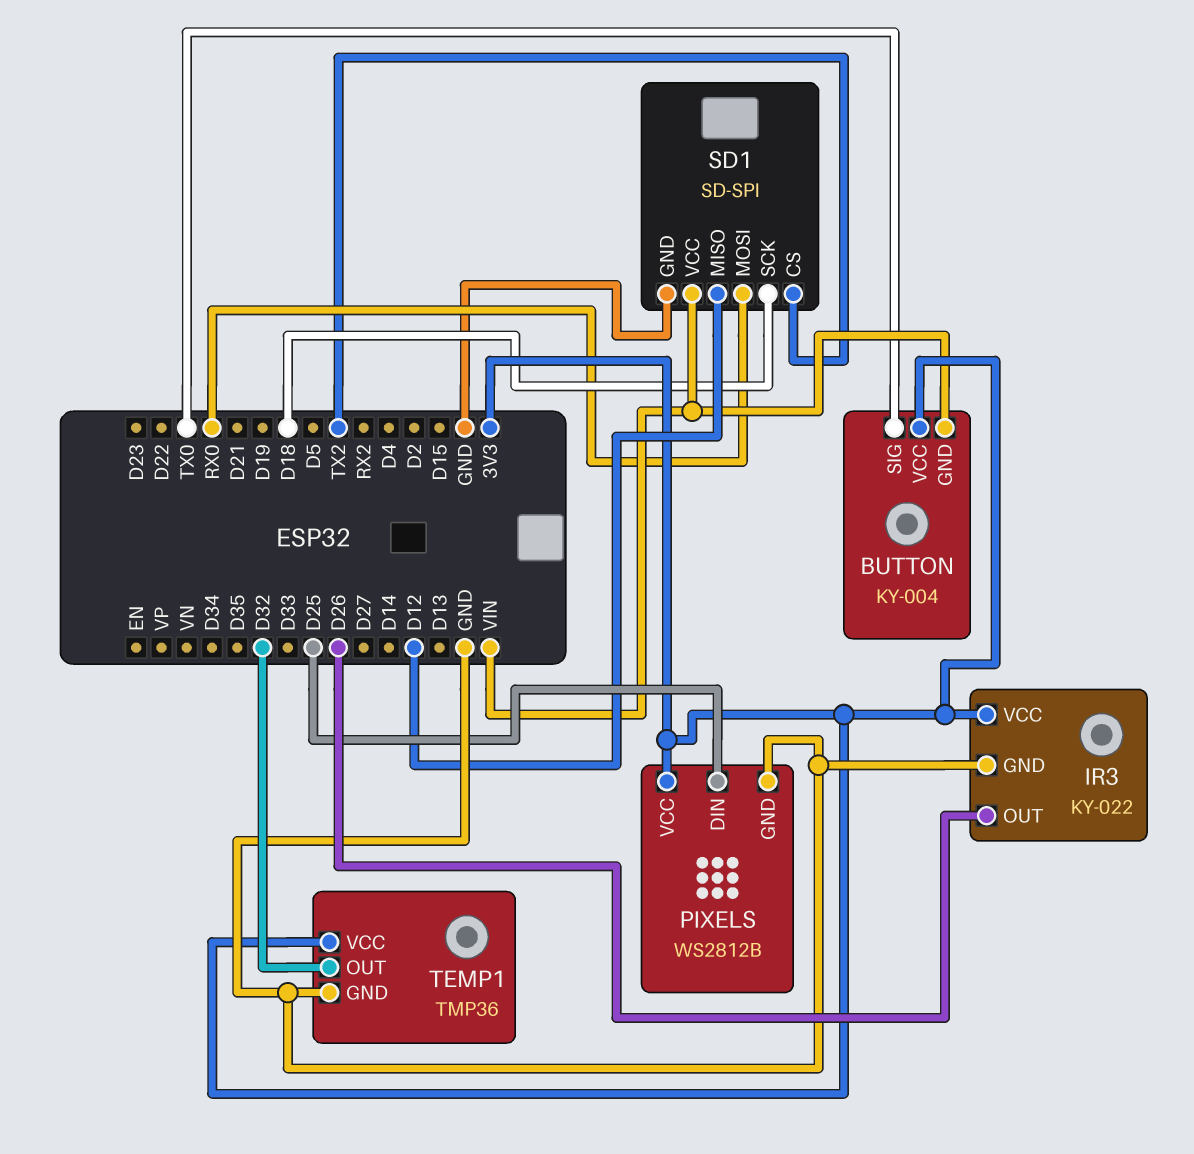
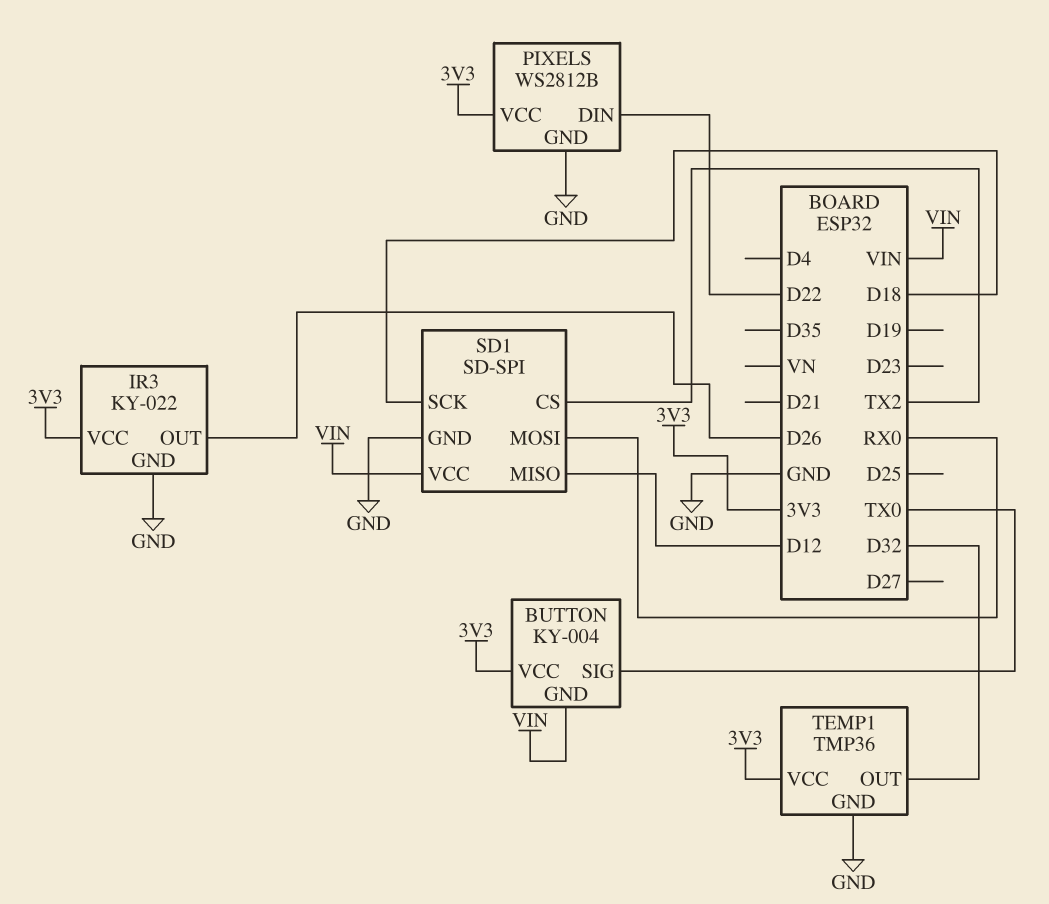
PIXELS pin DIN: D25 -> D22

